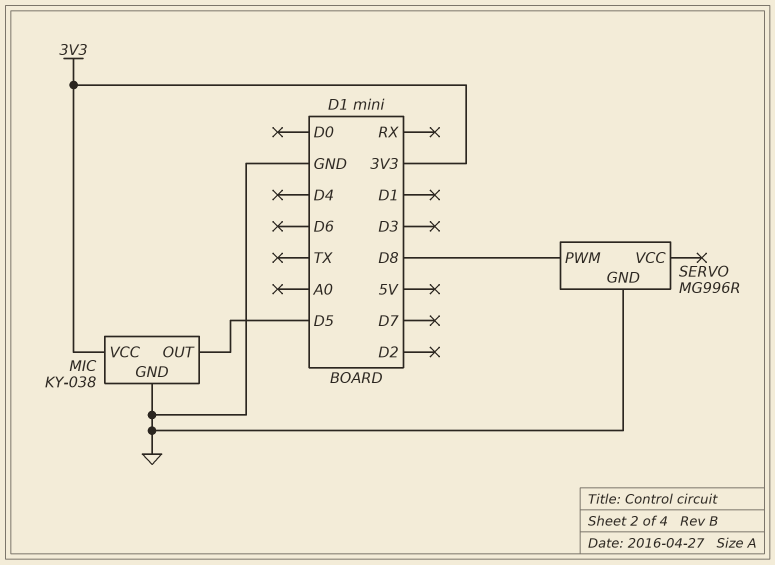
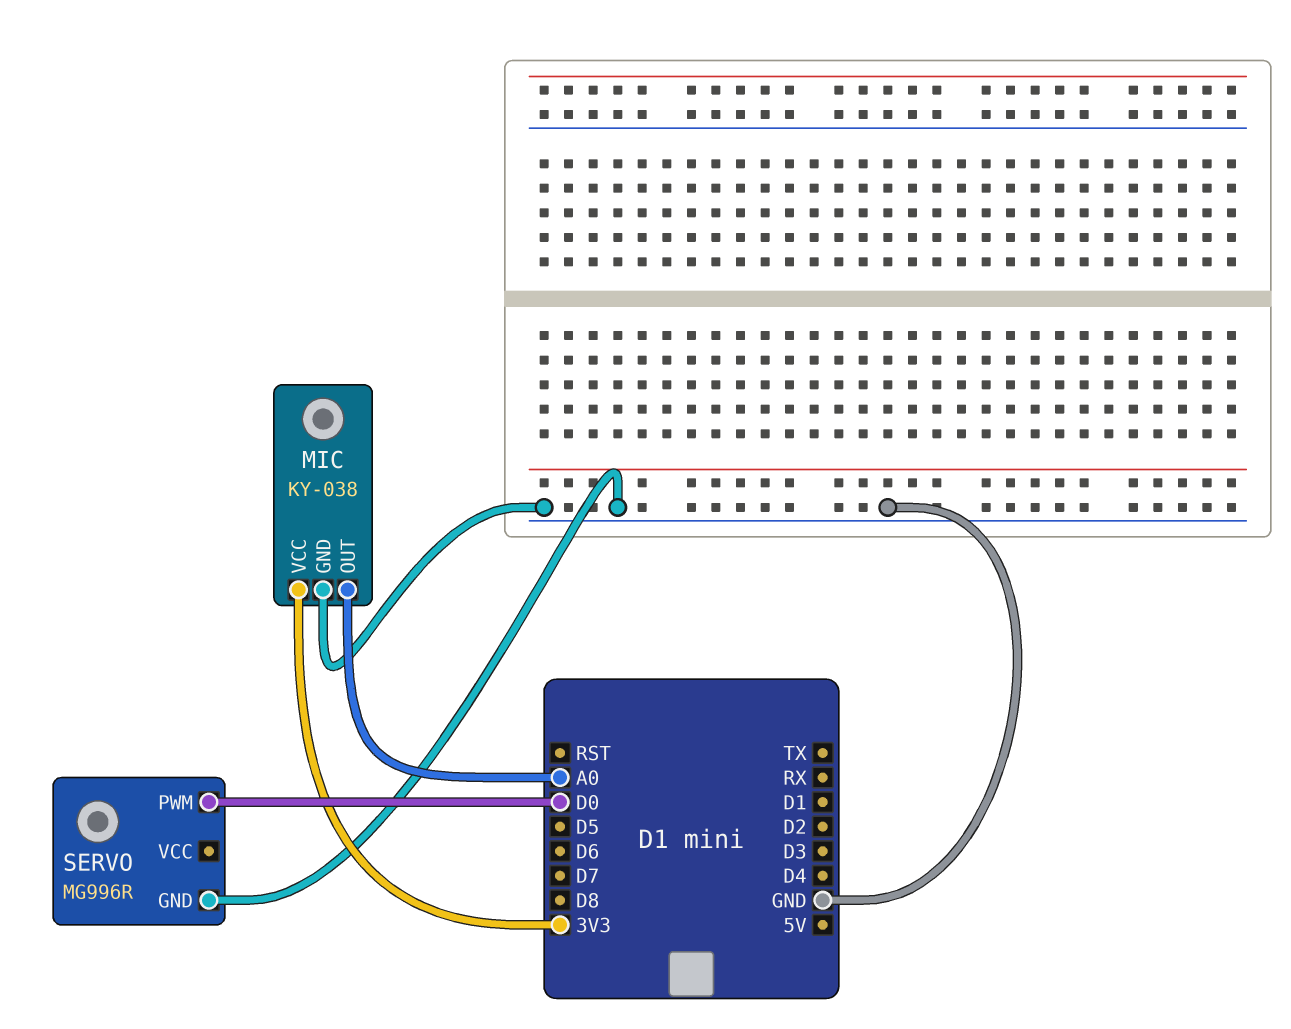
MIC pin OUT: D5 -> A0
SERVO pin PWM: D8 -> D0

